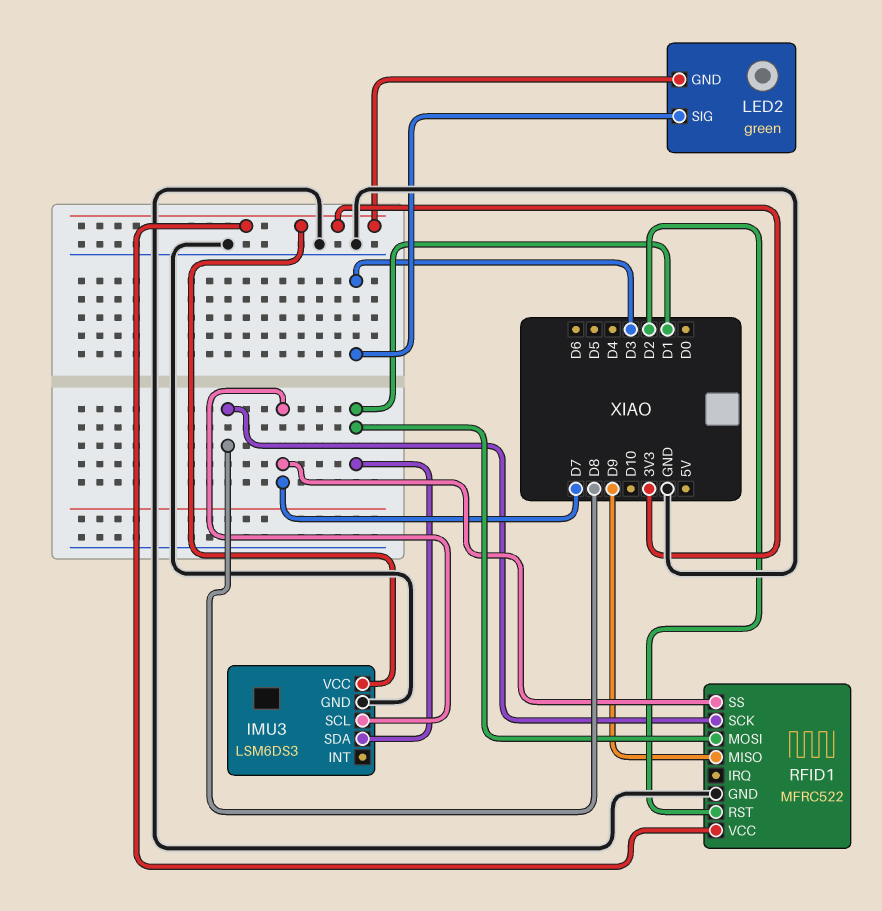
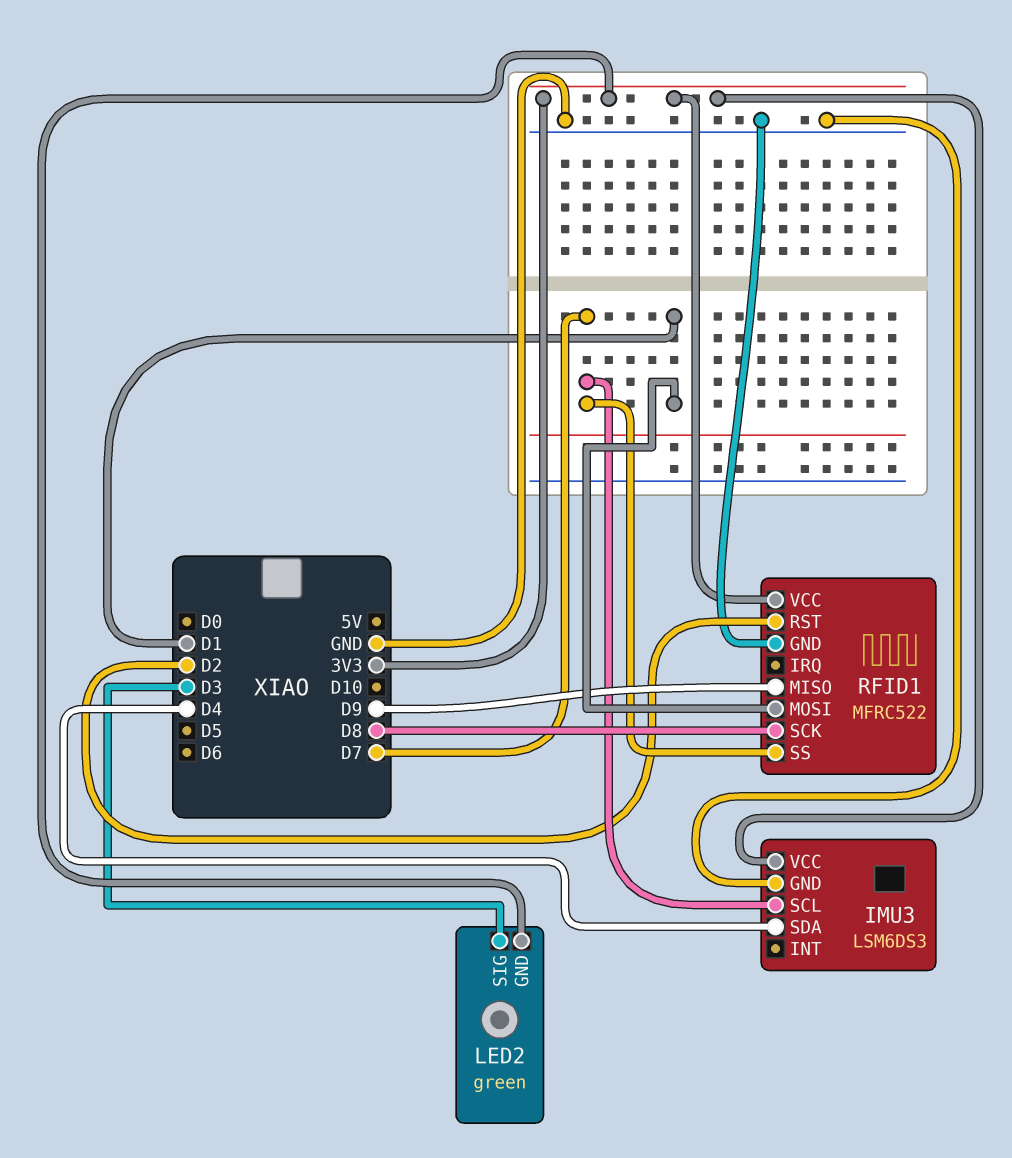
IMU3 pin SDA: D1 -> D4

